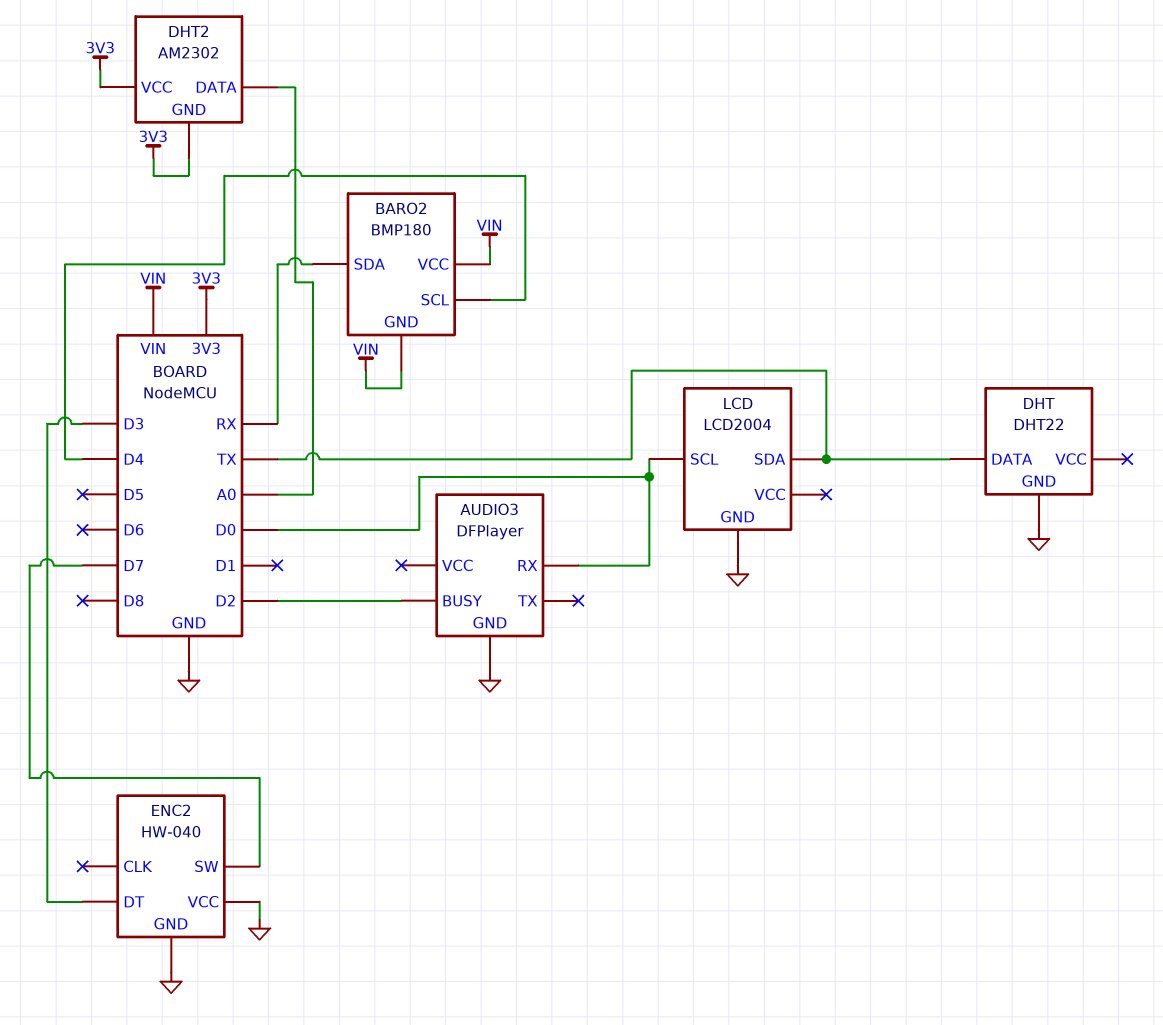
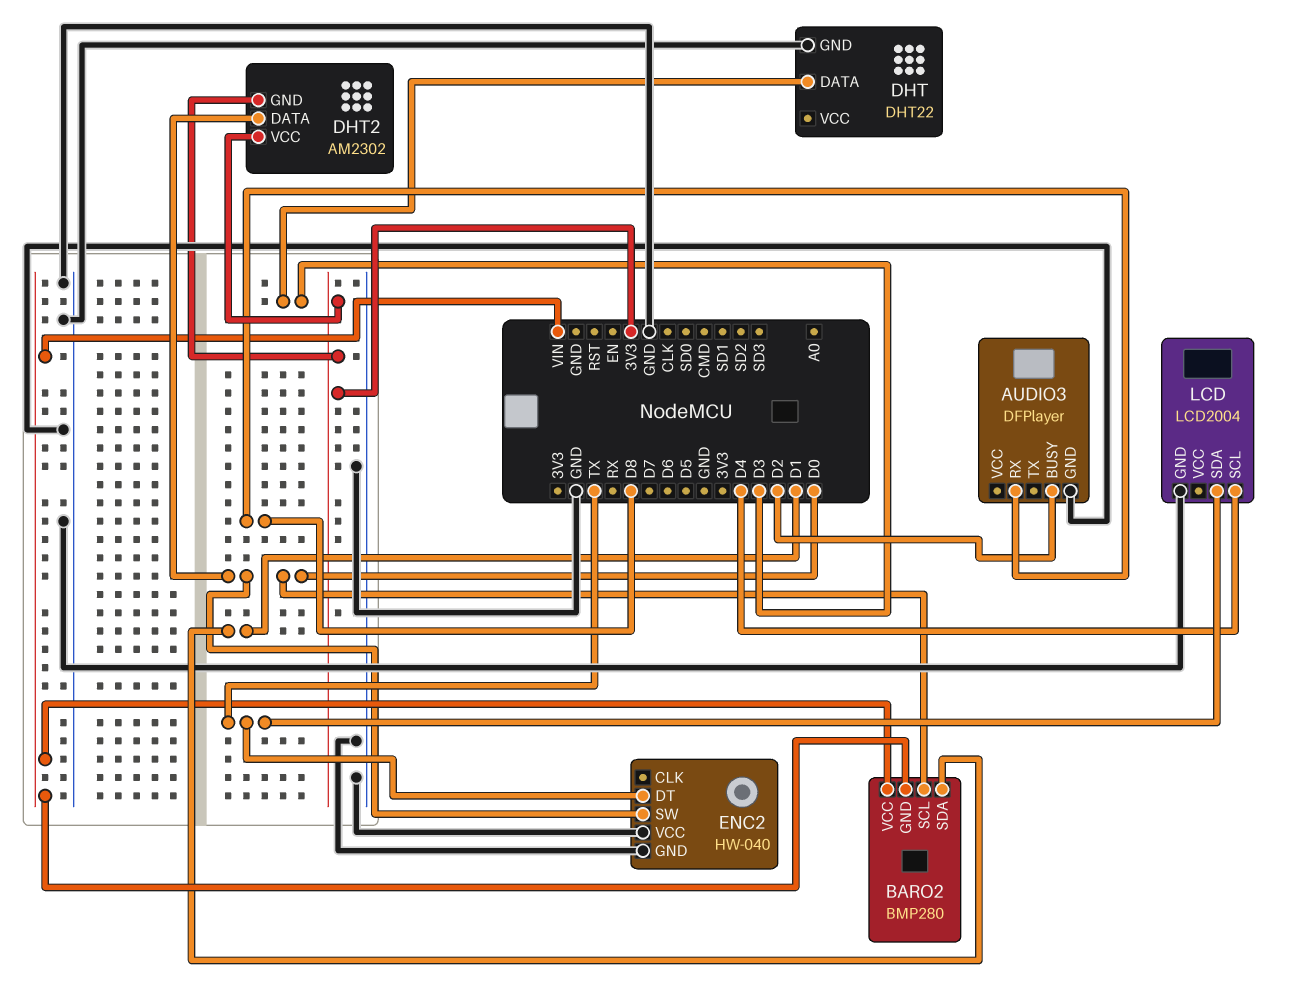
AUDIO3 pin RX: D0 -> D8
BARO2: BMP180 -> BMP280
BARO2 pin SCL: D4 -> D0
BARO2 pin SDA: RX -> D1
DHT pin DATA: TX -> D3
DHT2 pin DATA: A0 -> D0
ENC2 pin DT: D3 -> TX
ENC2 pin SW: D7 -> D0
LCD pin SCL: D0 -> D4

